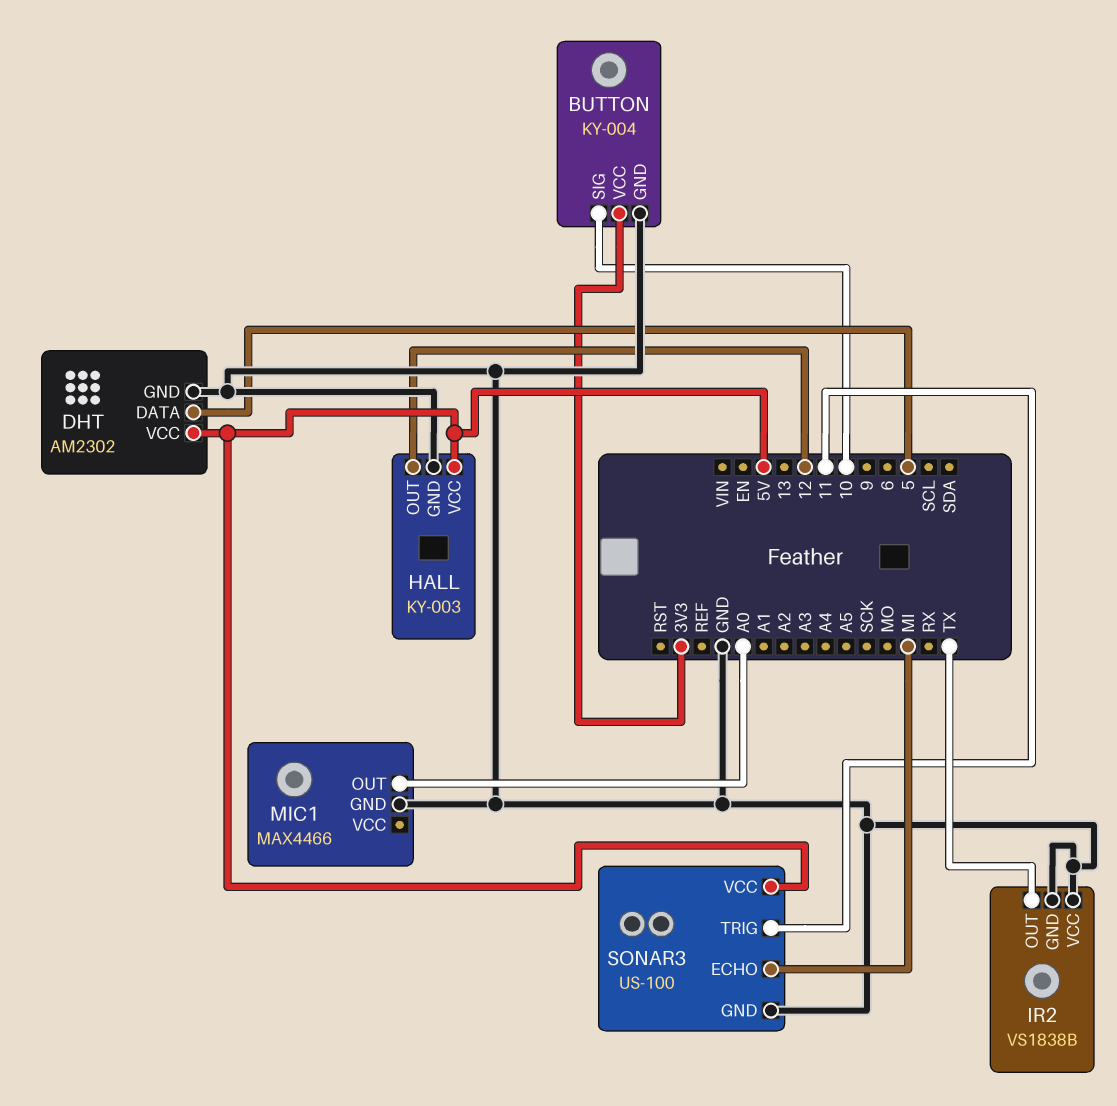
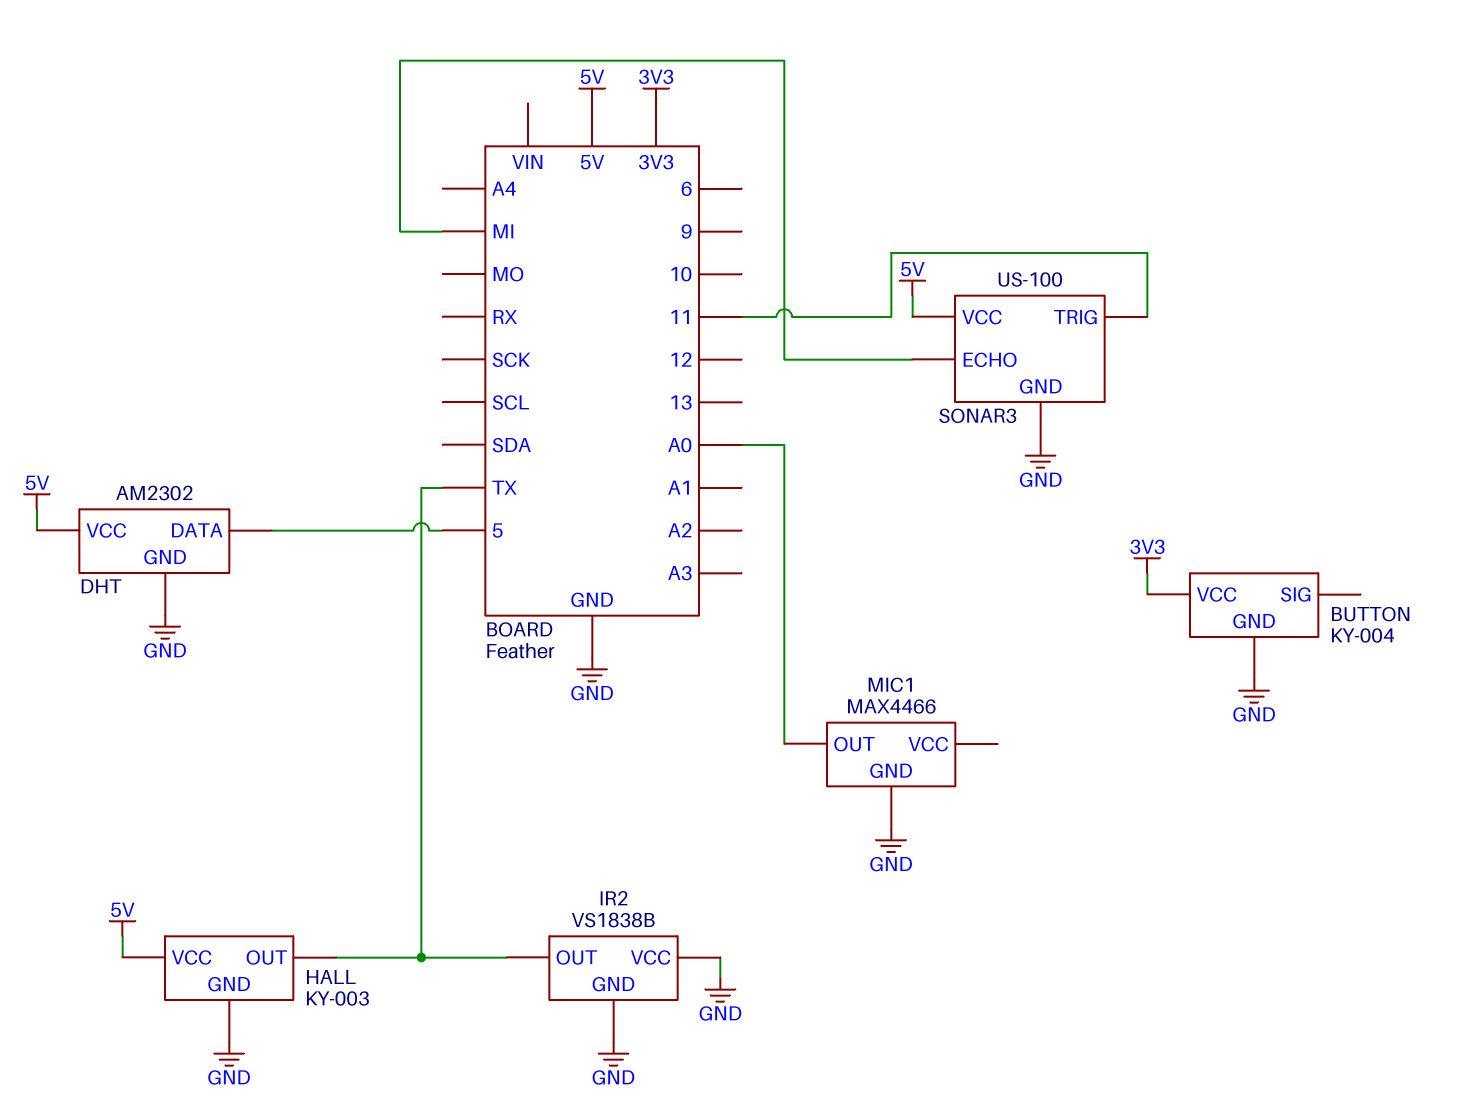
BUTTON pin SIG: 10 -> none
HALL pin OUT: 12 -> TX

